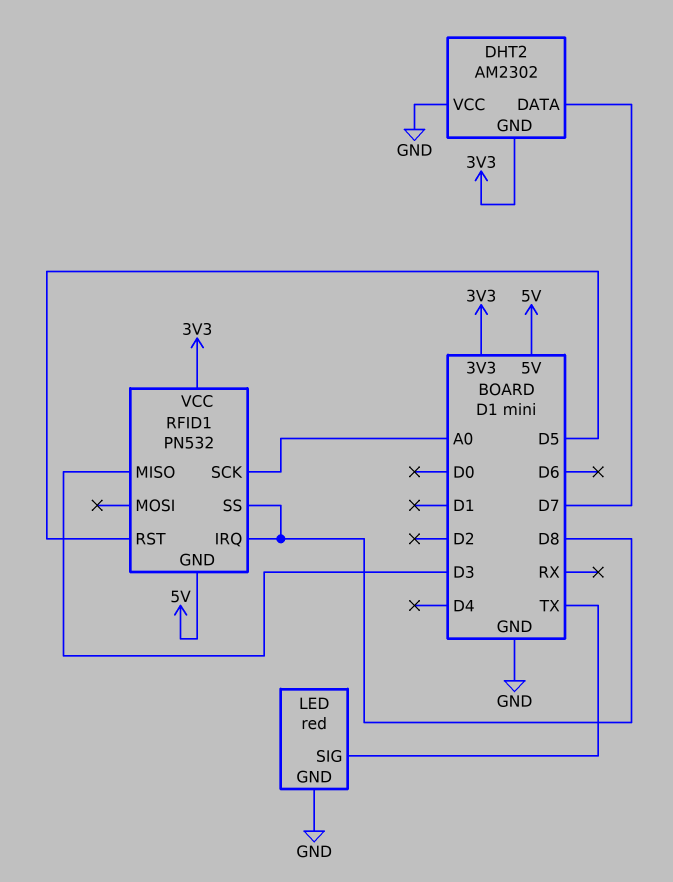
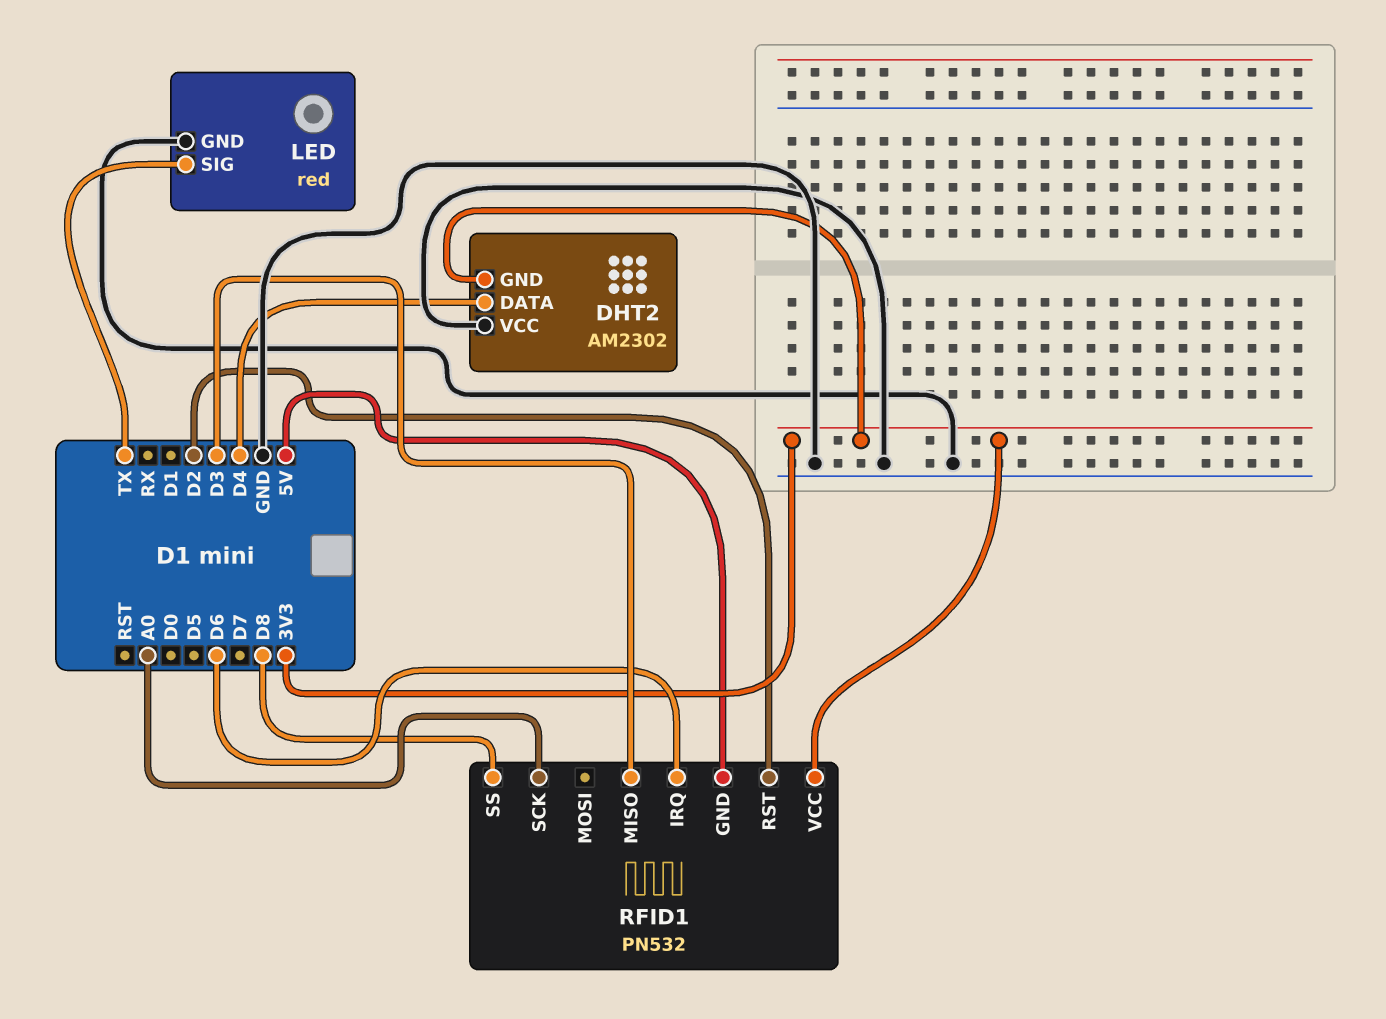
DHT2 pin DATA: D7 -> D4
RFID1 pin IRQ: D8 -> D6
RFID1 pin RST: D5 -> D2

